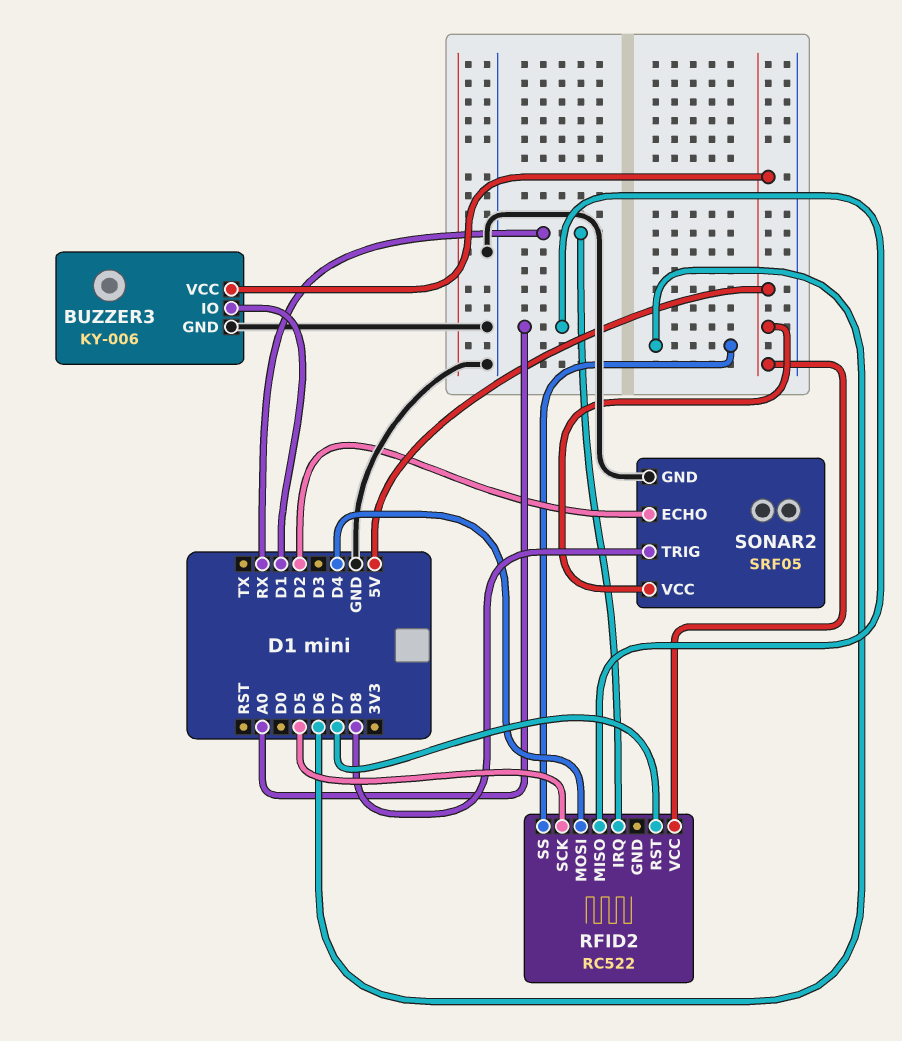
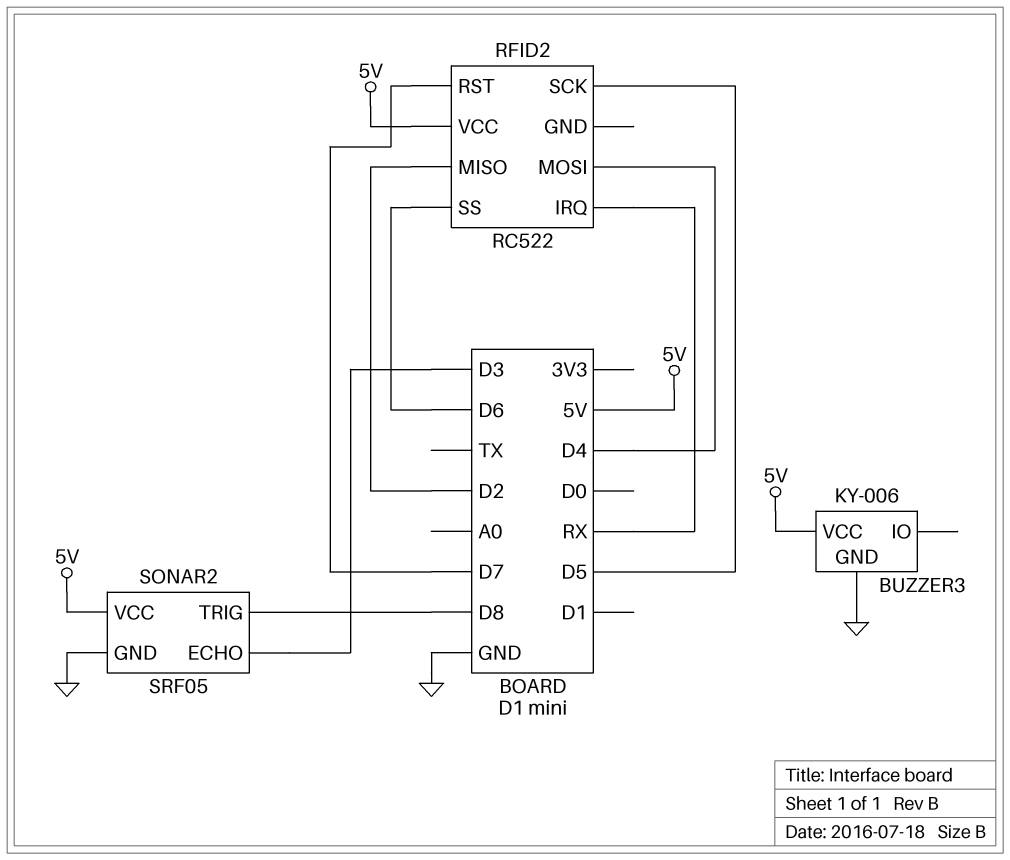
BUZZER3 pin IO: D1 -> none
RFID2 pin MISO: A0 -> D2
SONAR2 pin ECHO: D2 -> D3

